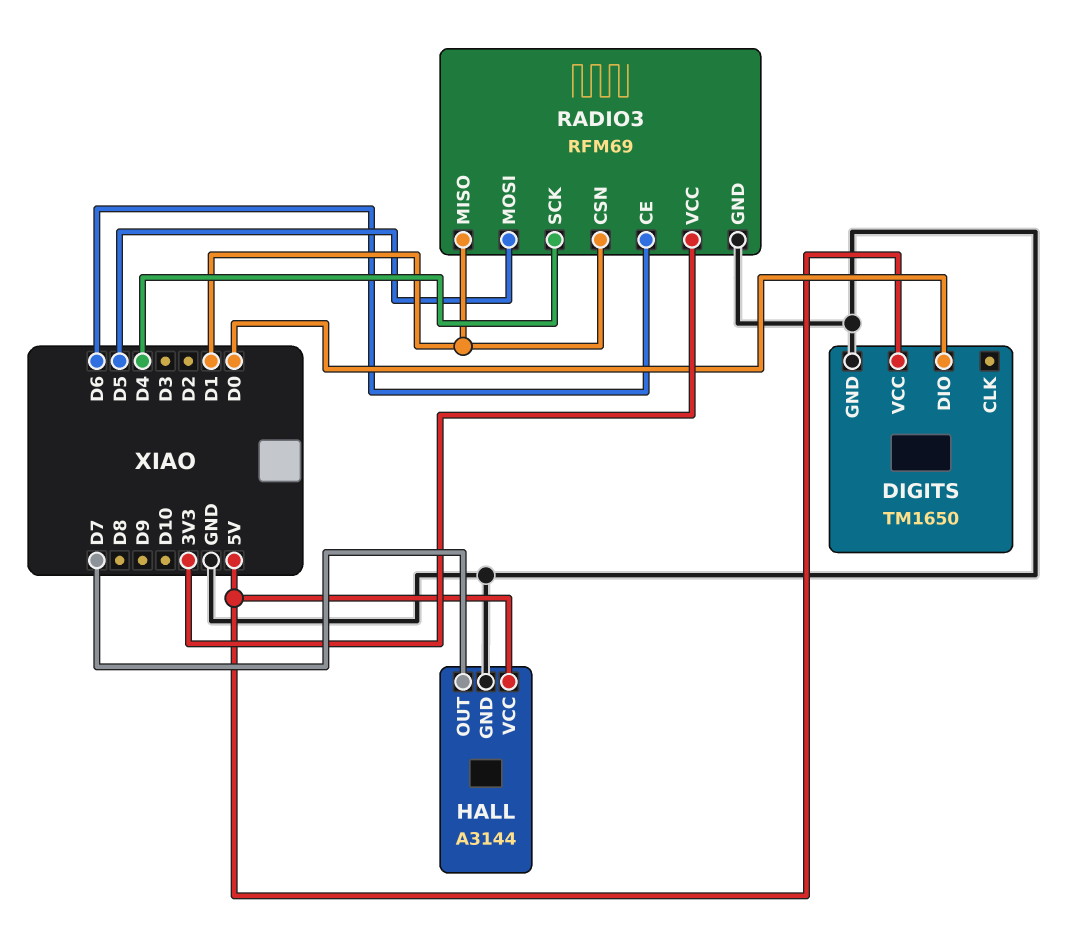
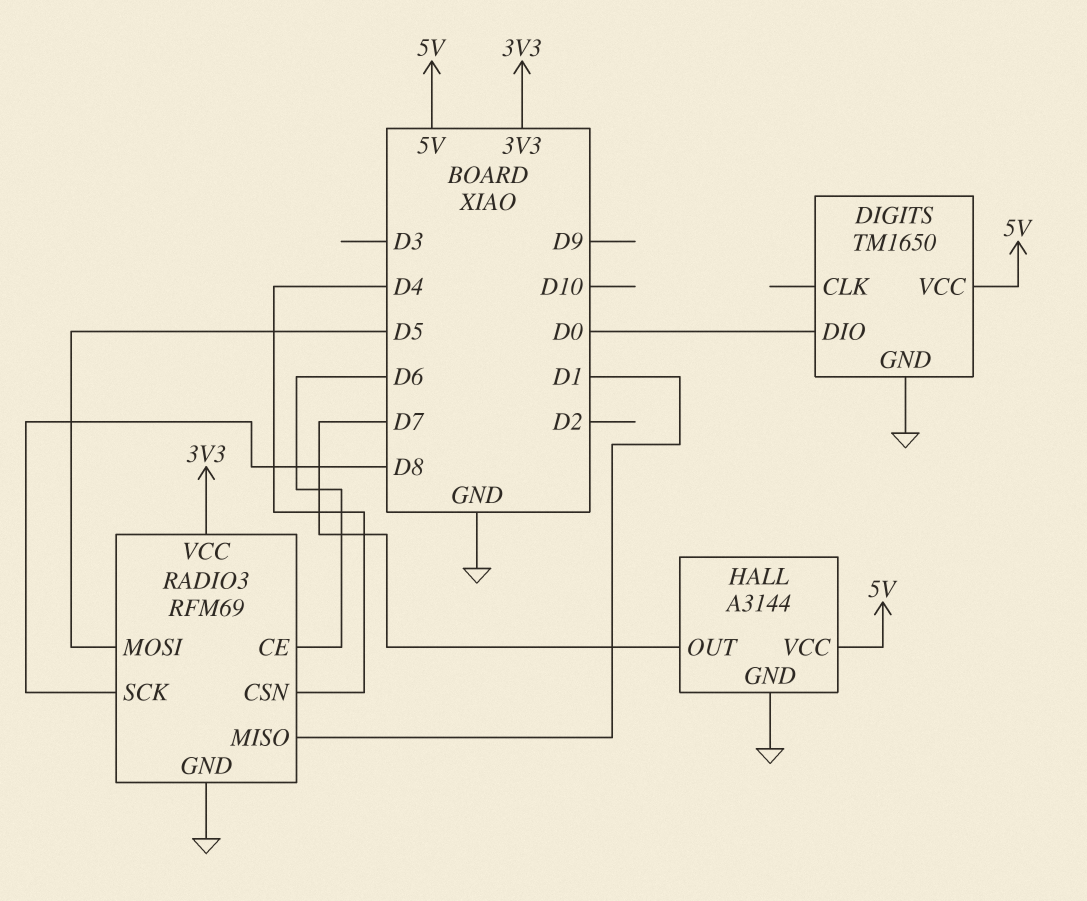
RADIO3 pin CSN: D1 -> D4
RADIO3 pin SCK: D4 -> D8

